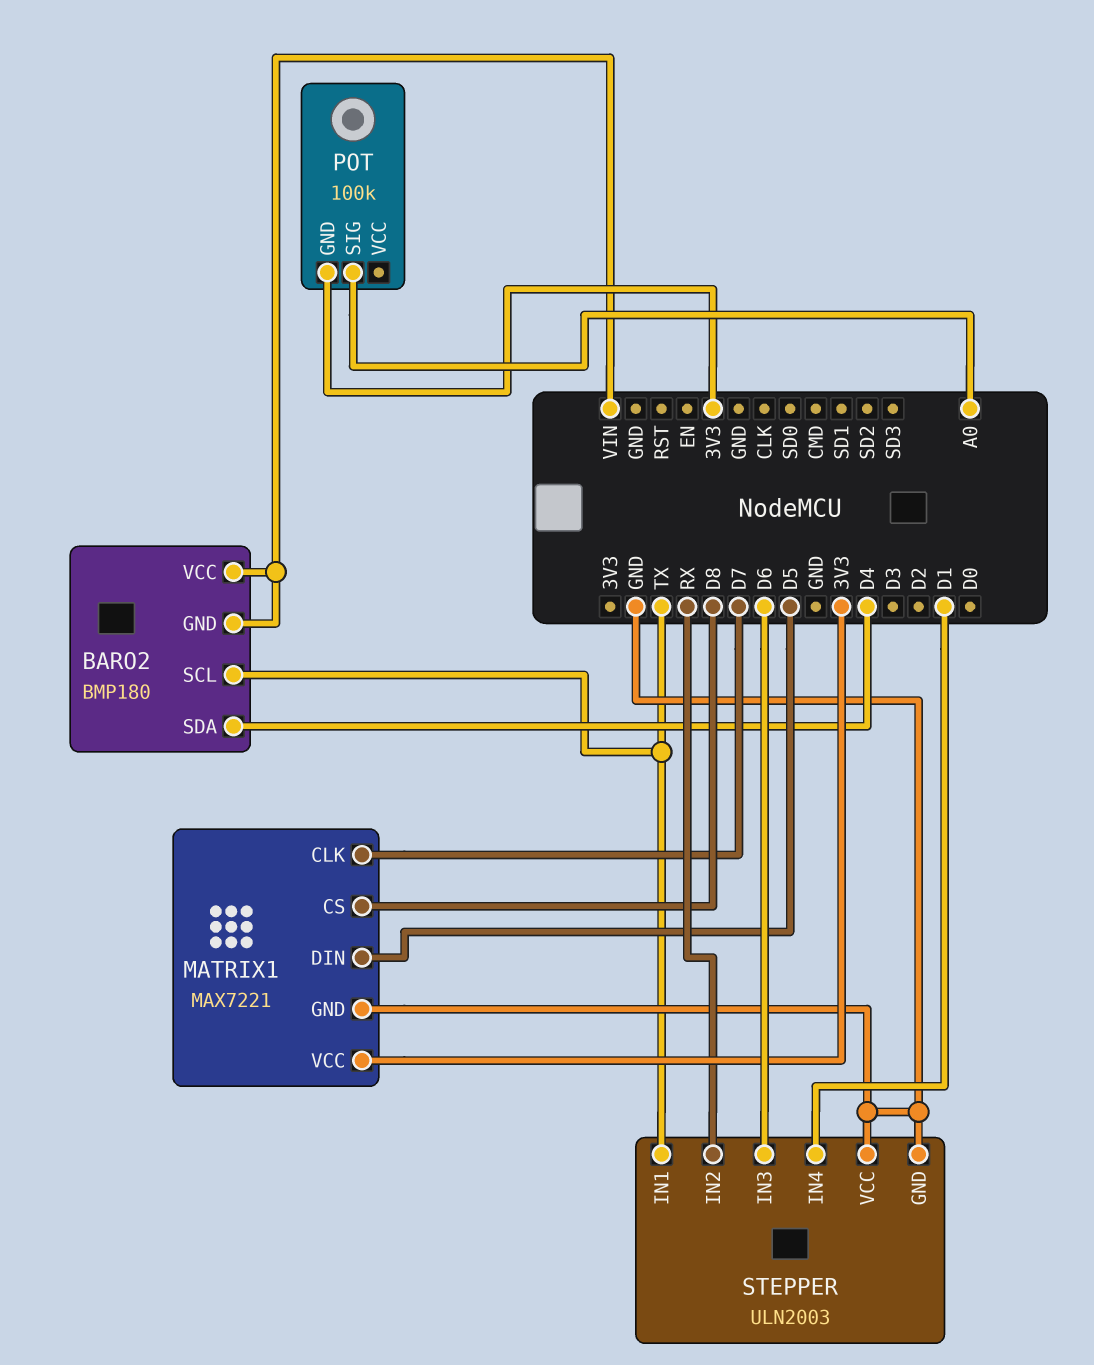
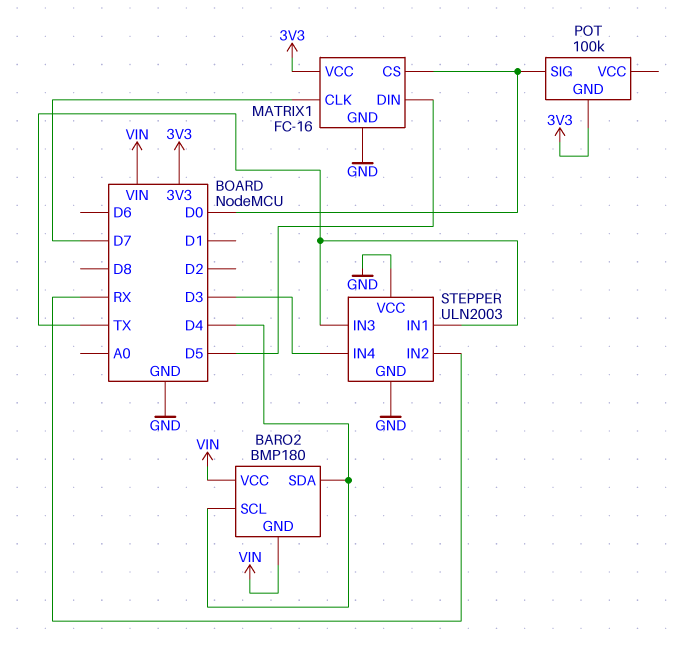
BARO2 pin SCL: TX -> D4
MATRIX1: MAX7221 -> FC-16
MATRIX1 pin CS: D8 -> D0
POT pin SIG: A0 -> D0
STEPPER pin IN3: D6 -> TX
STEPPER pin IN4: D1 -> D3

